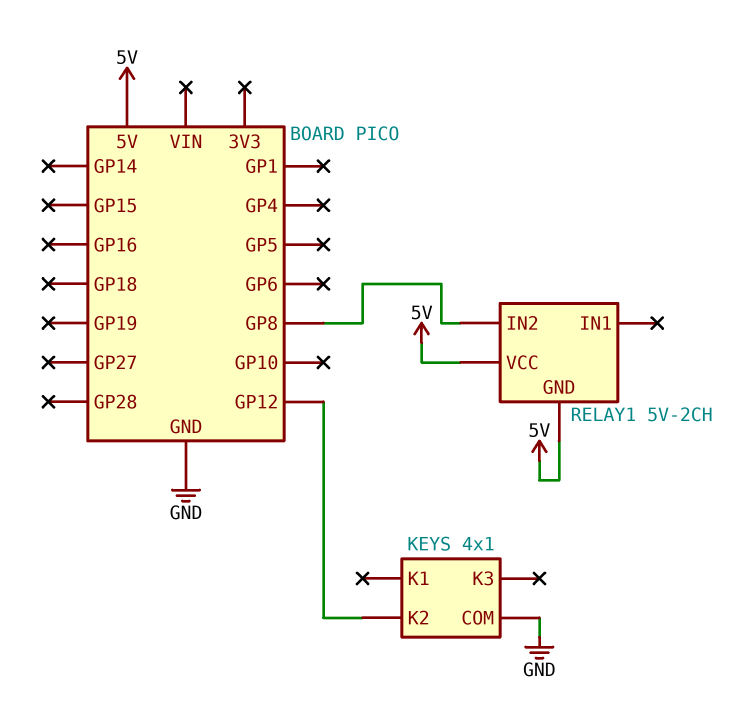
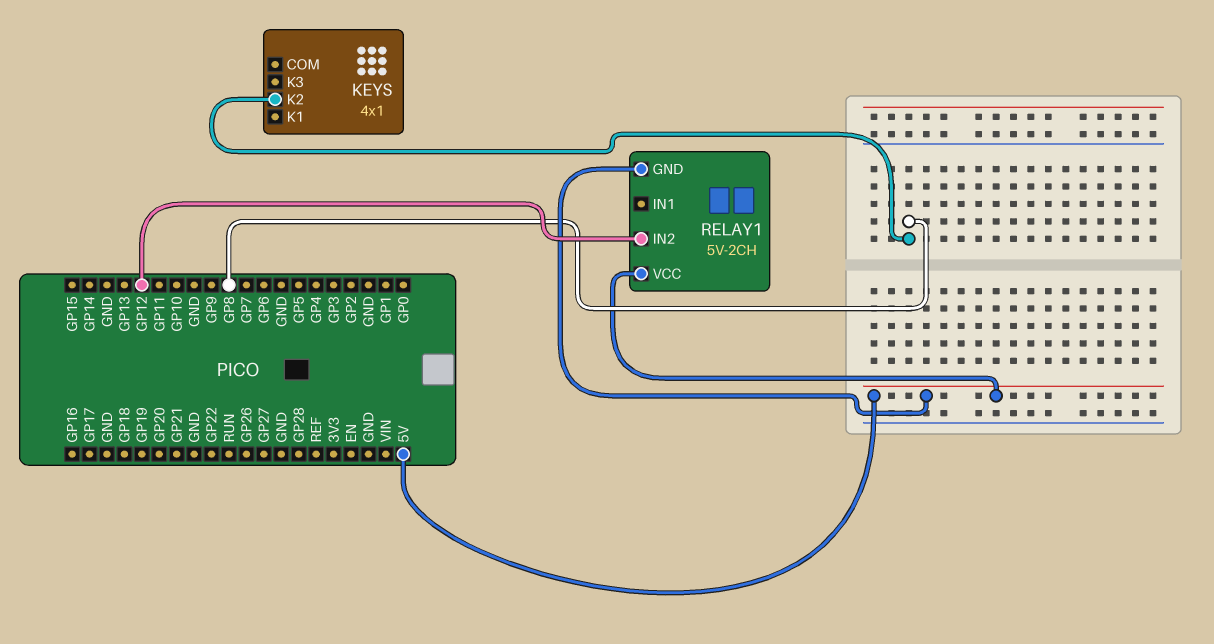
KEYS pin COM: GND -> none
KEYS pin K2: GP12 -> GP8
RELAY1 pin IN2: GP8 -> GP12

